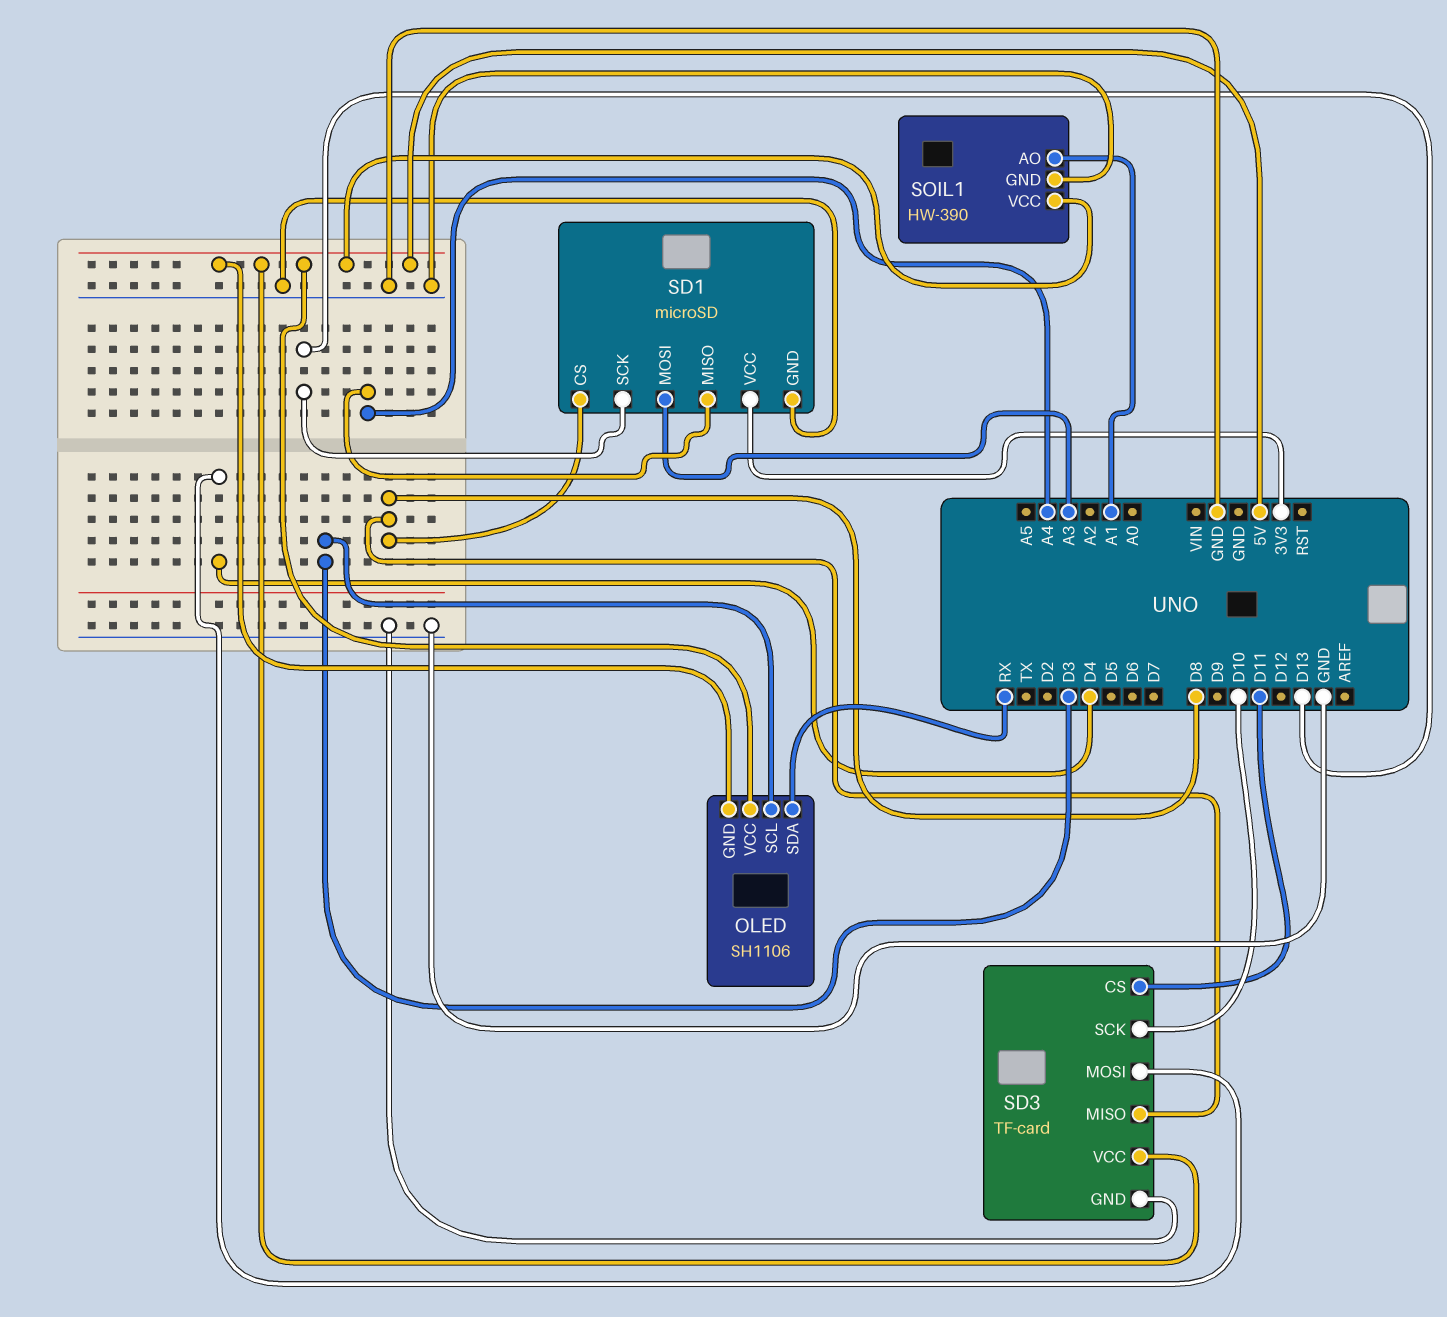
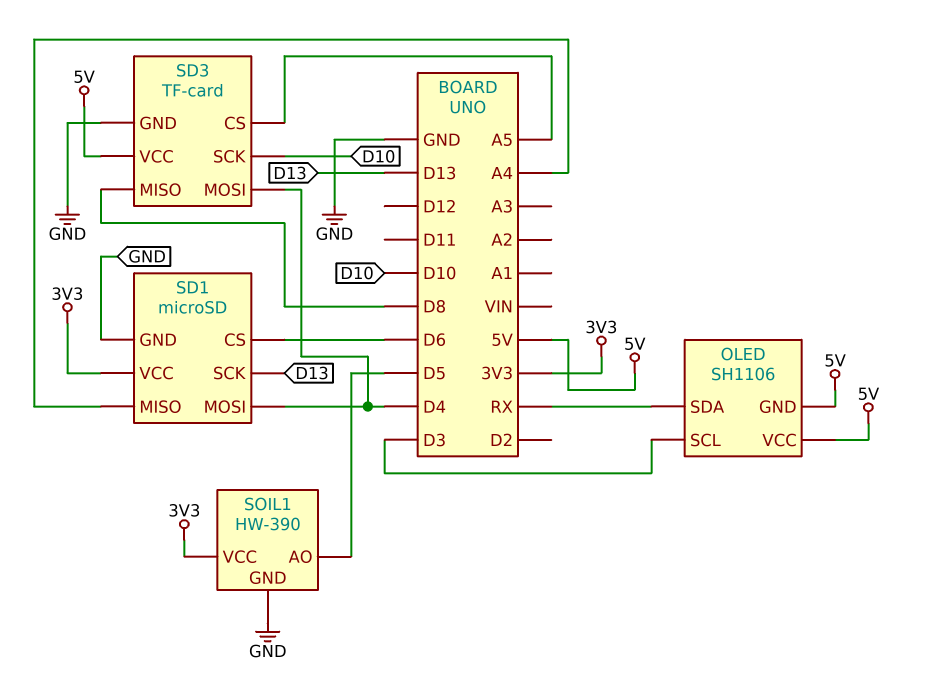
SD1 pin CS: D8 -> D6
SD1 pin MOSI: A3 -> D4
SD3 pin CS: D11 -> A5
SOIL1 pin AO: A1 -> D5
SOIL1 pin VCC: 5V -> 3V3

